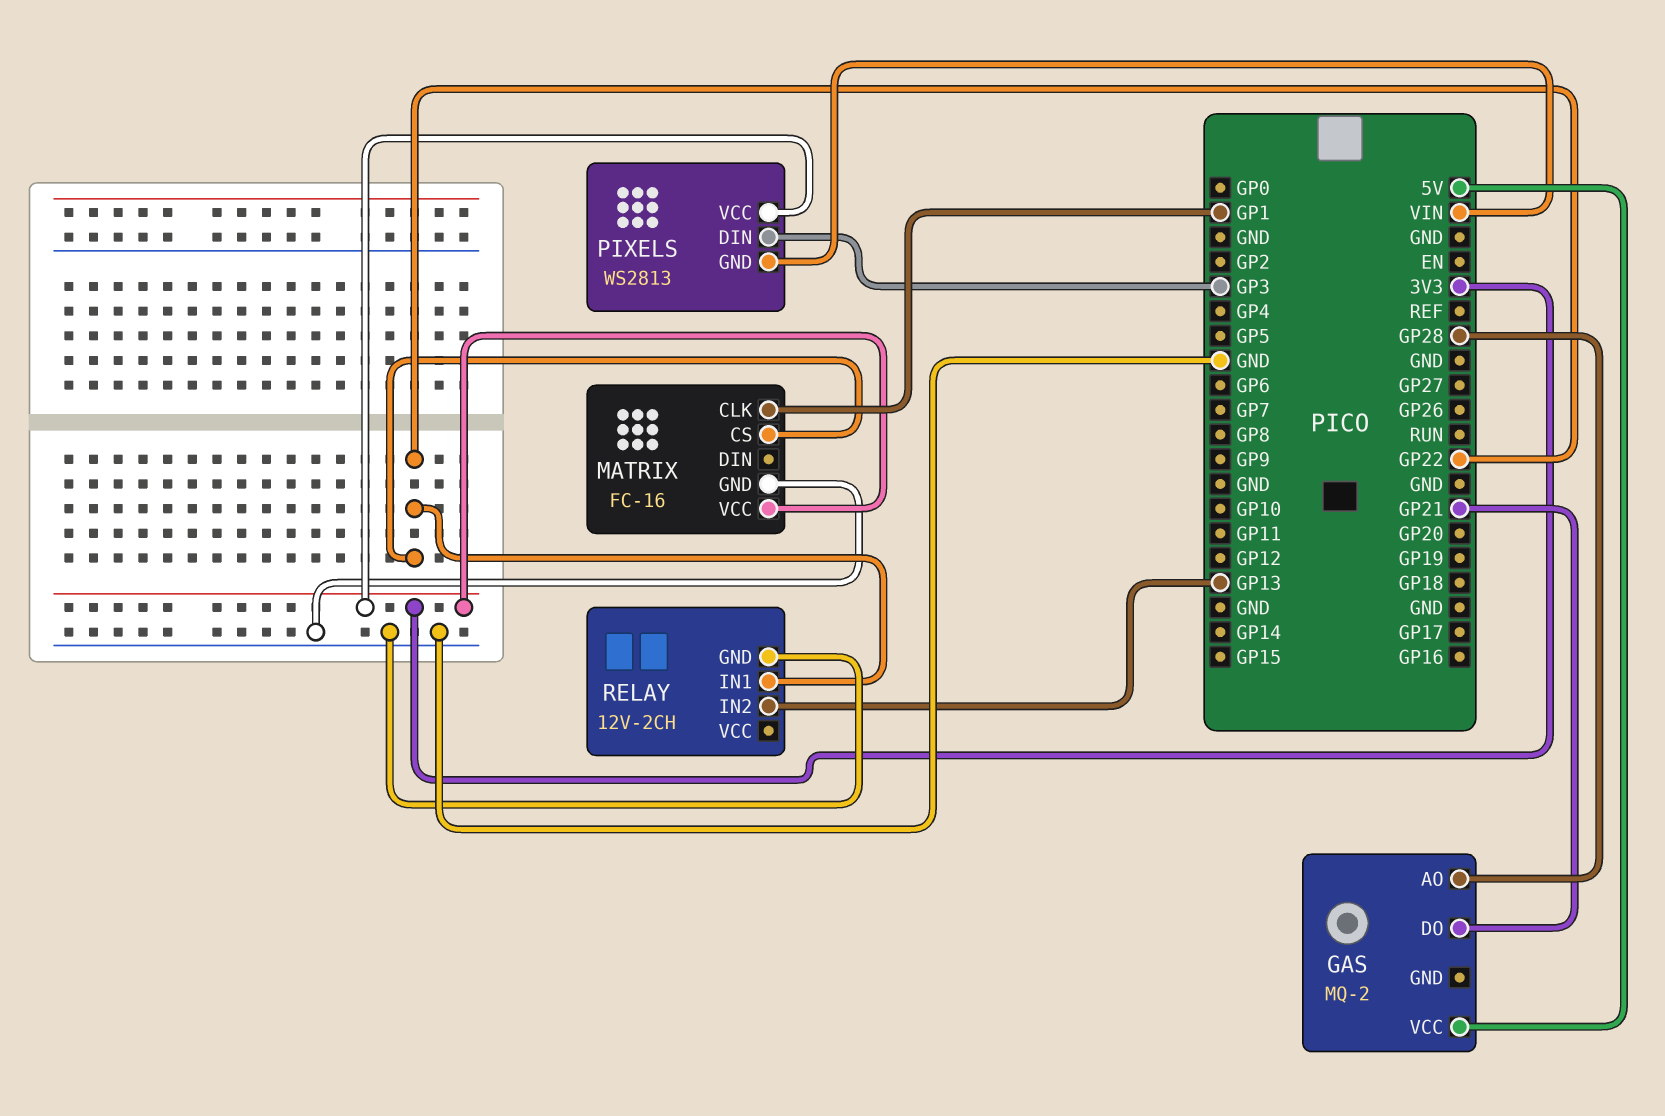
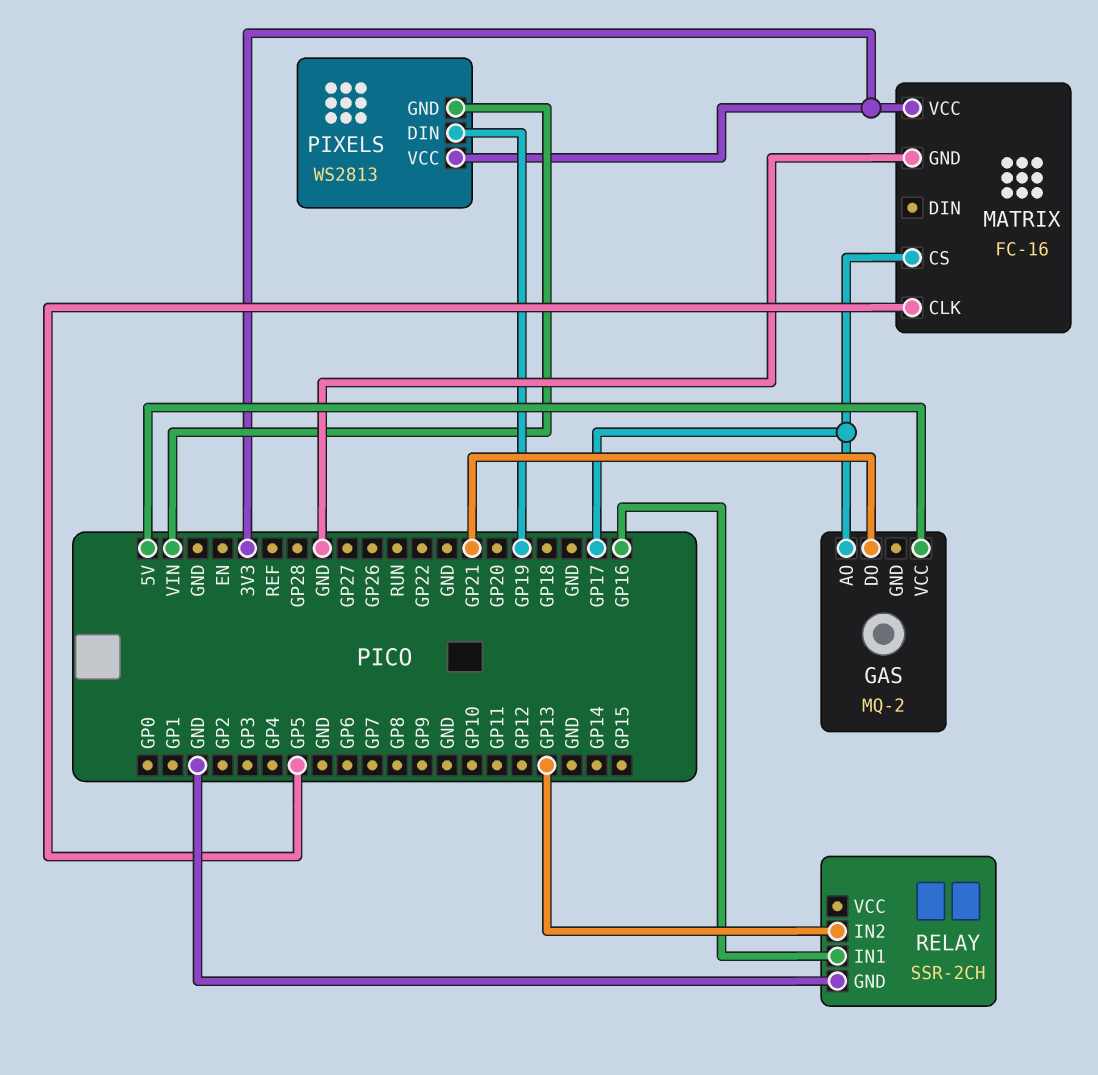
GAS pin AO: GP28 -> GP17
MATRIX pin CLK: GP1 -> GP5
MATRIX pin CS: GP22 -> GP17
PIXELS pin DIN: GP3 -> GP19
RELAY: 12V-2CH -> SSR-2CH
RELAY pin IN1: GP22 -> GP16

